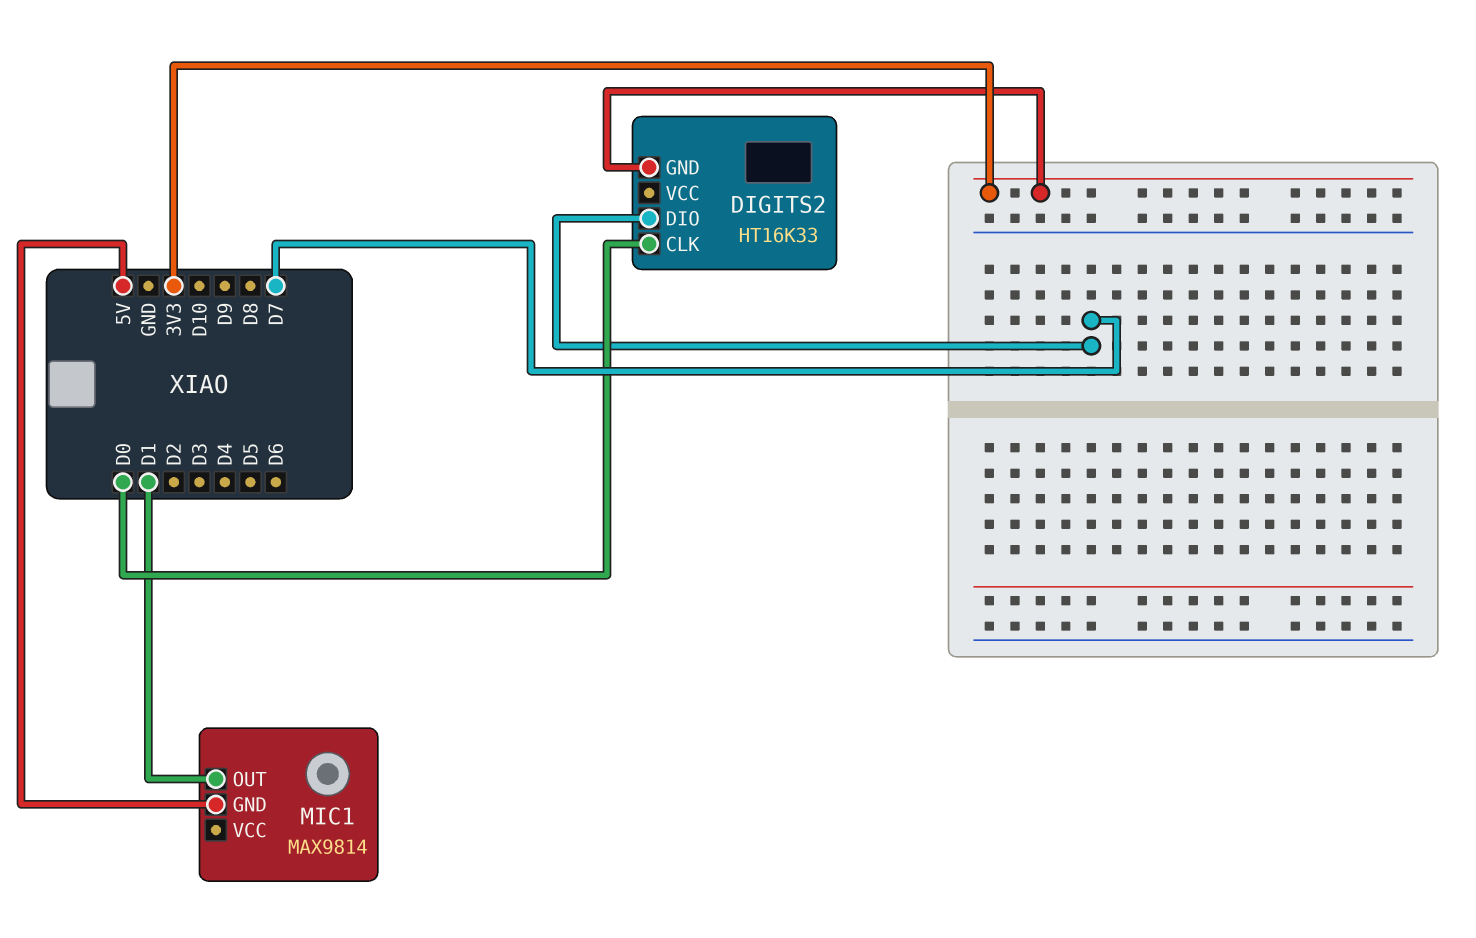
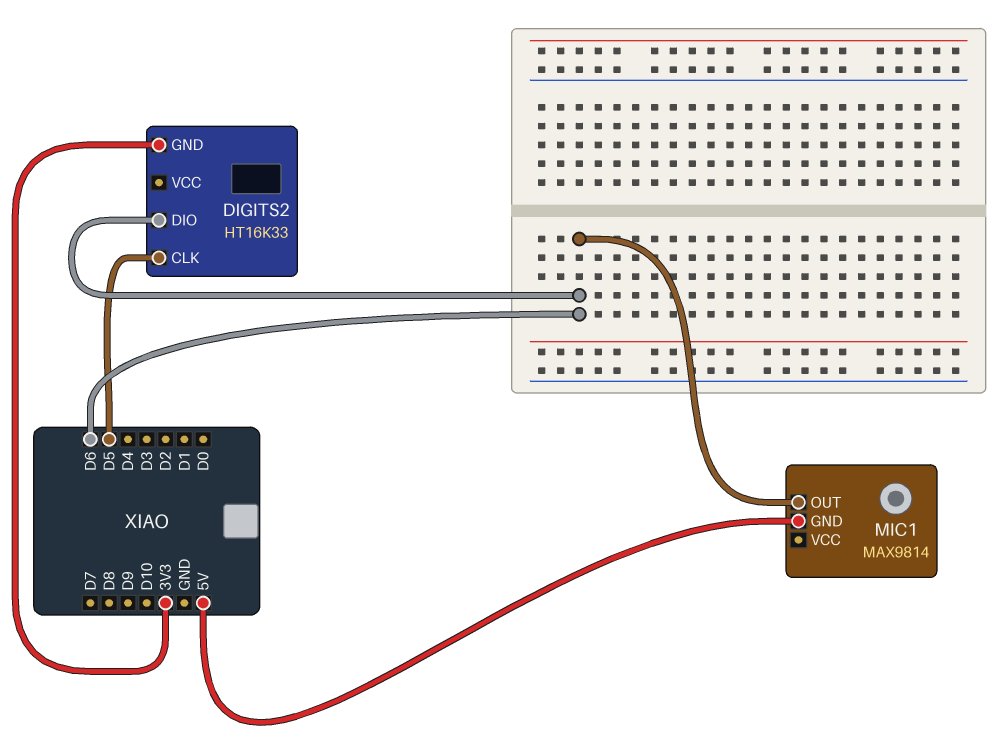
DIGITS2 pin CLK: D0 -> D5
DIGITS2 pin DIO: D7 -> D6
MIC1 pin OUT: D1 -> D6

